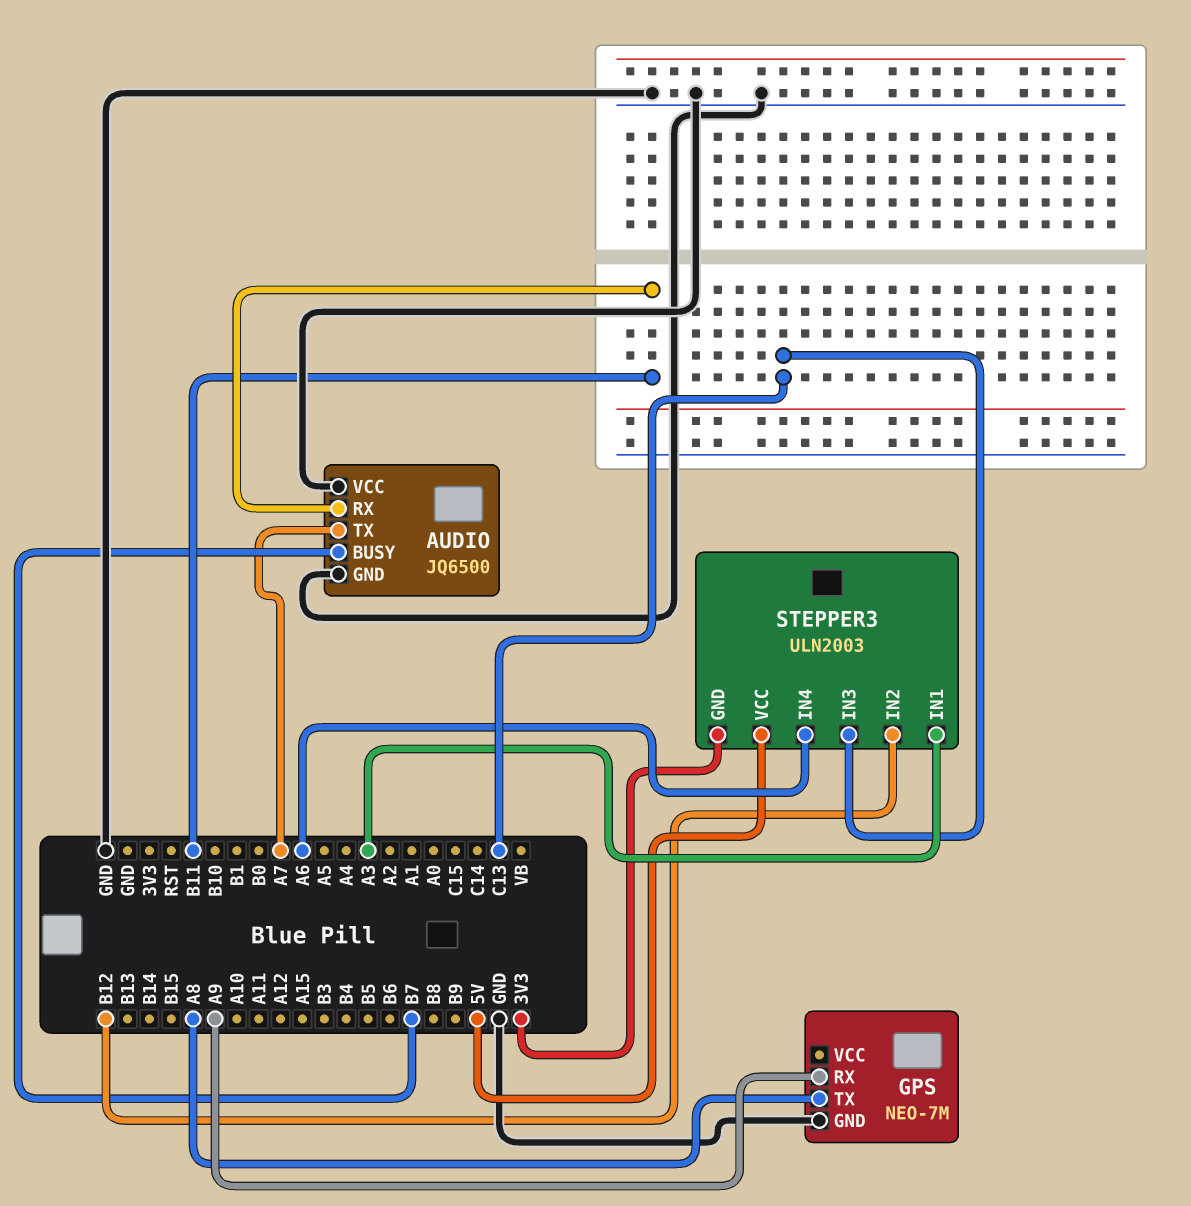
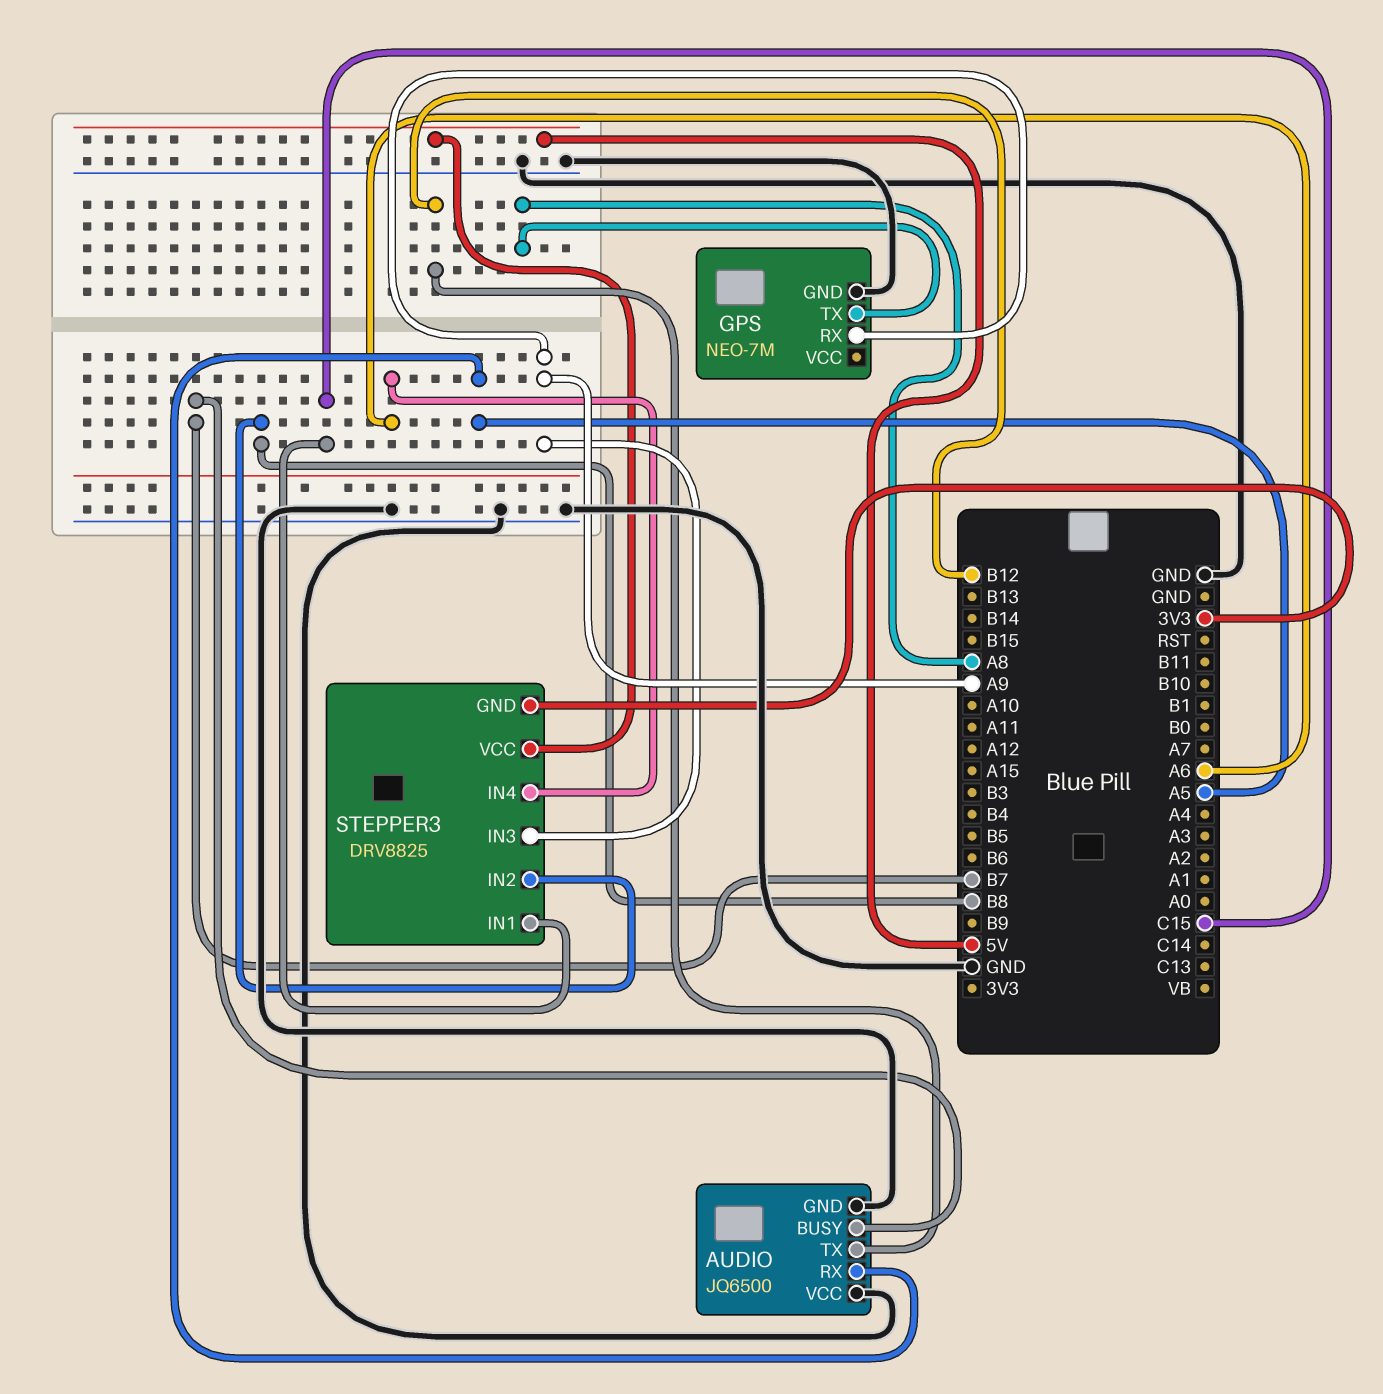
AUDIO pin RX: B11 -> A5
AUDIO pin TX: A7 -> B12
STEPPER3: ULN2003 -> DRV8825
STEPPER3 pin IN1: A3 -> C15
STEPPER3 pin IN2: B12 -> B8
STEPPER3 pin IN3: C13 -> A9

